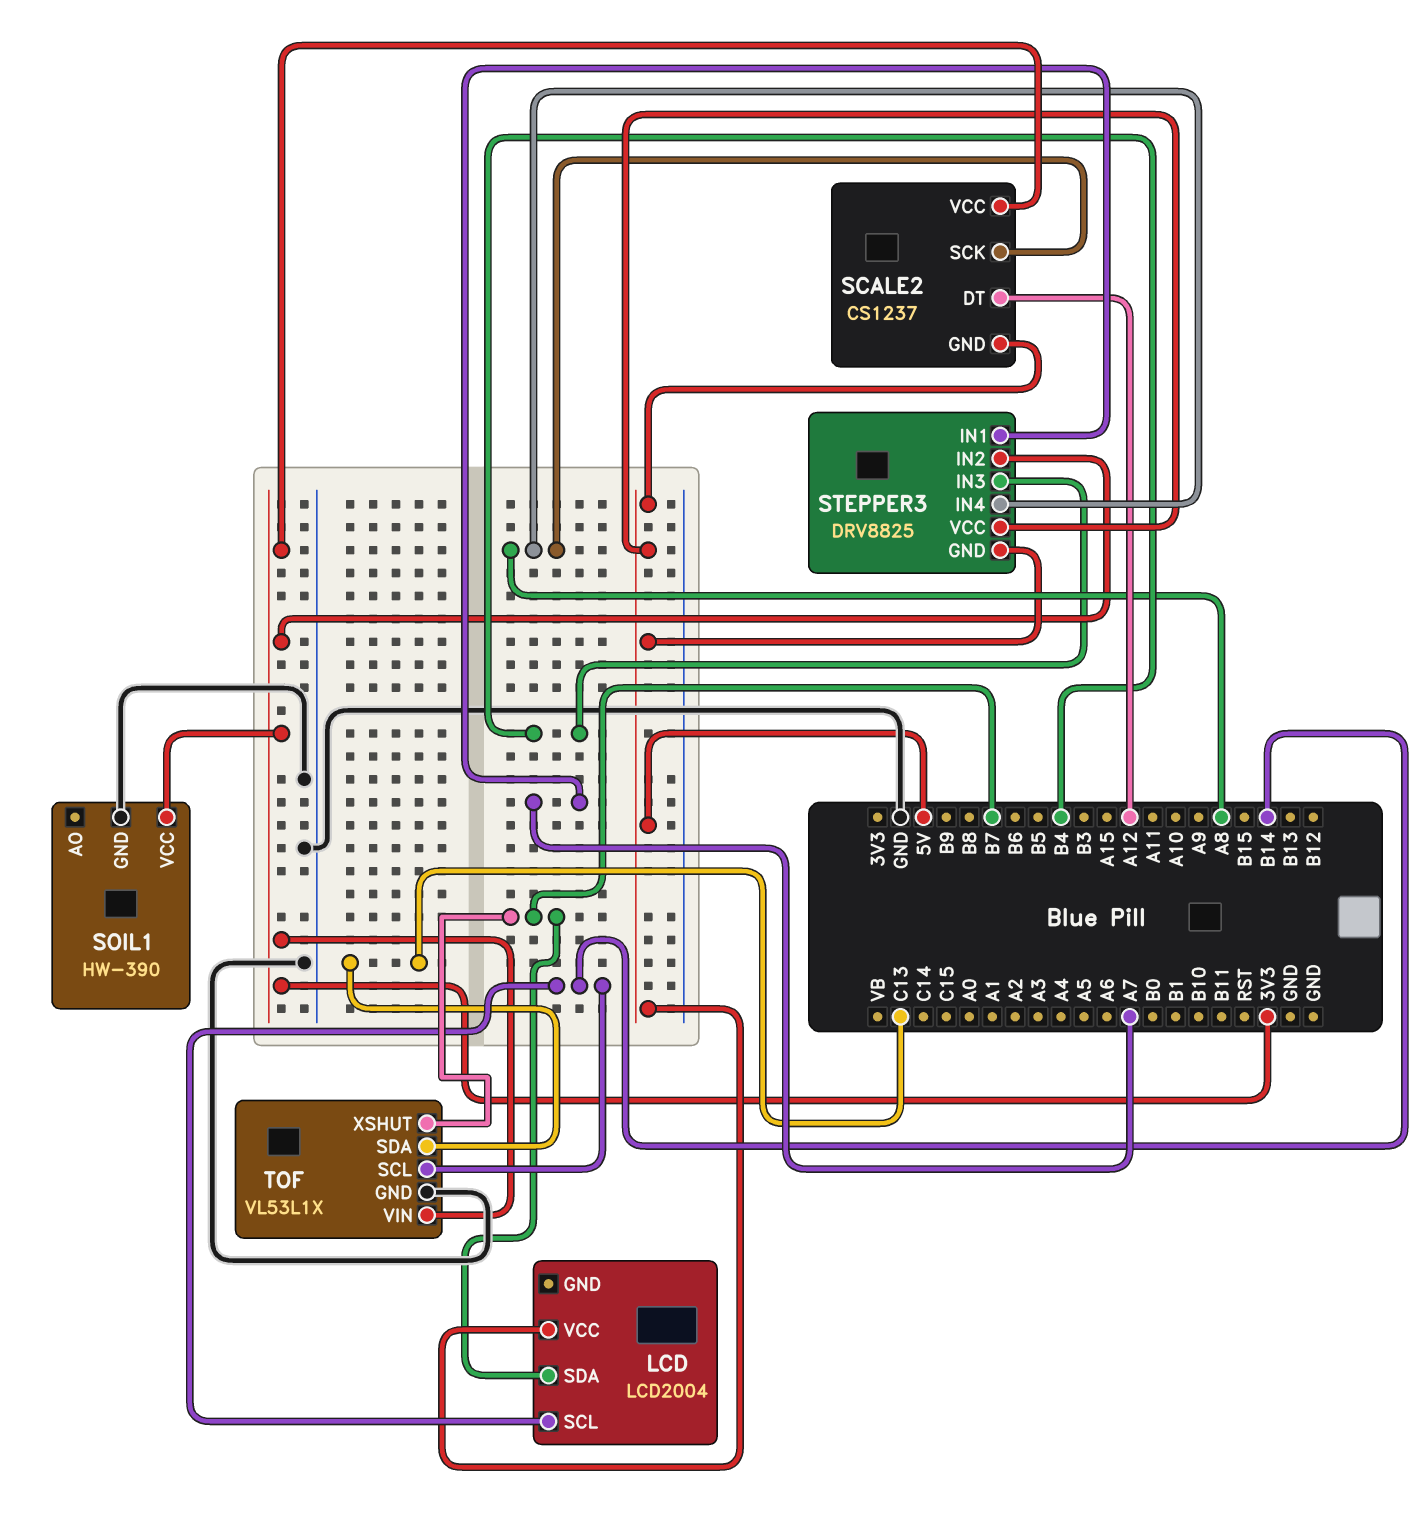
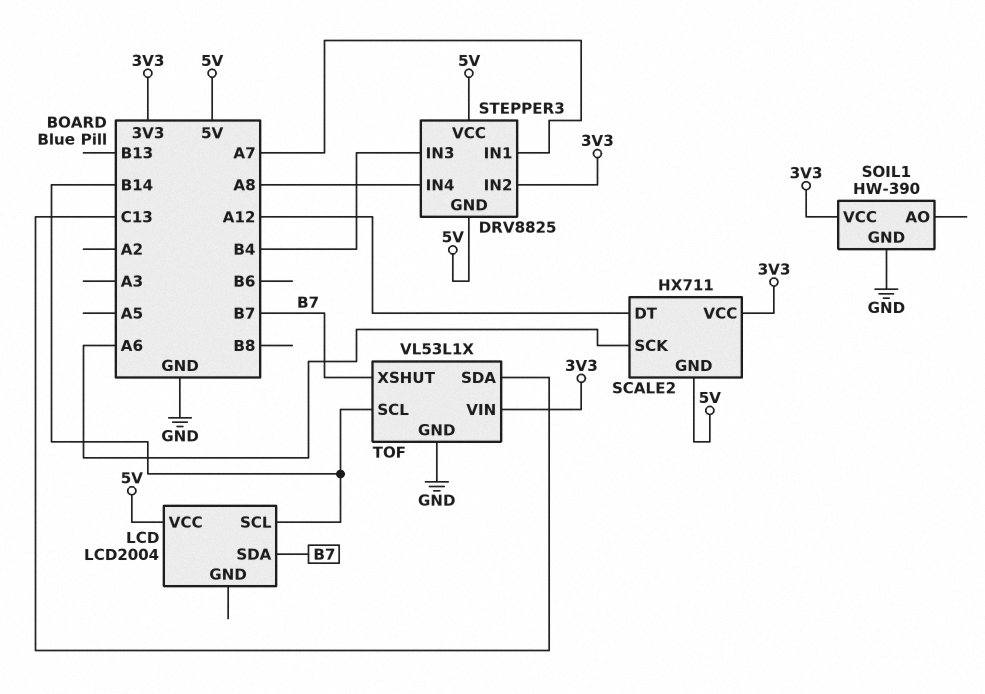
SCALE2: CS1237 -> HX711
SCALE2 pin SCK: A8 -> A6

